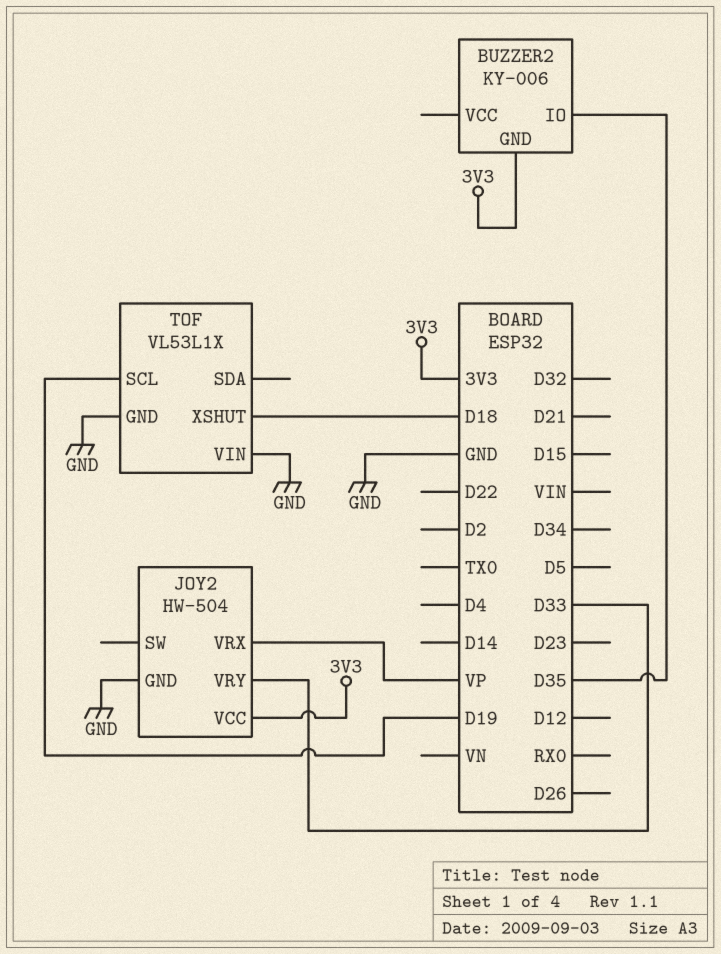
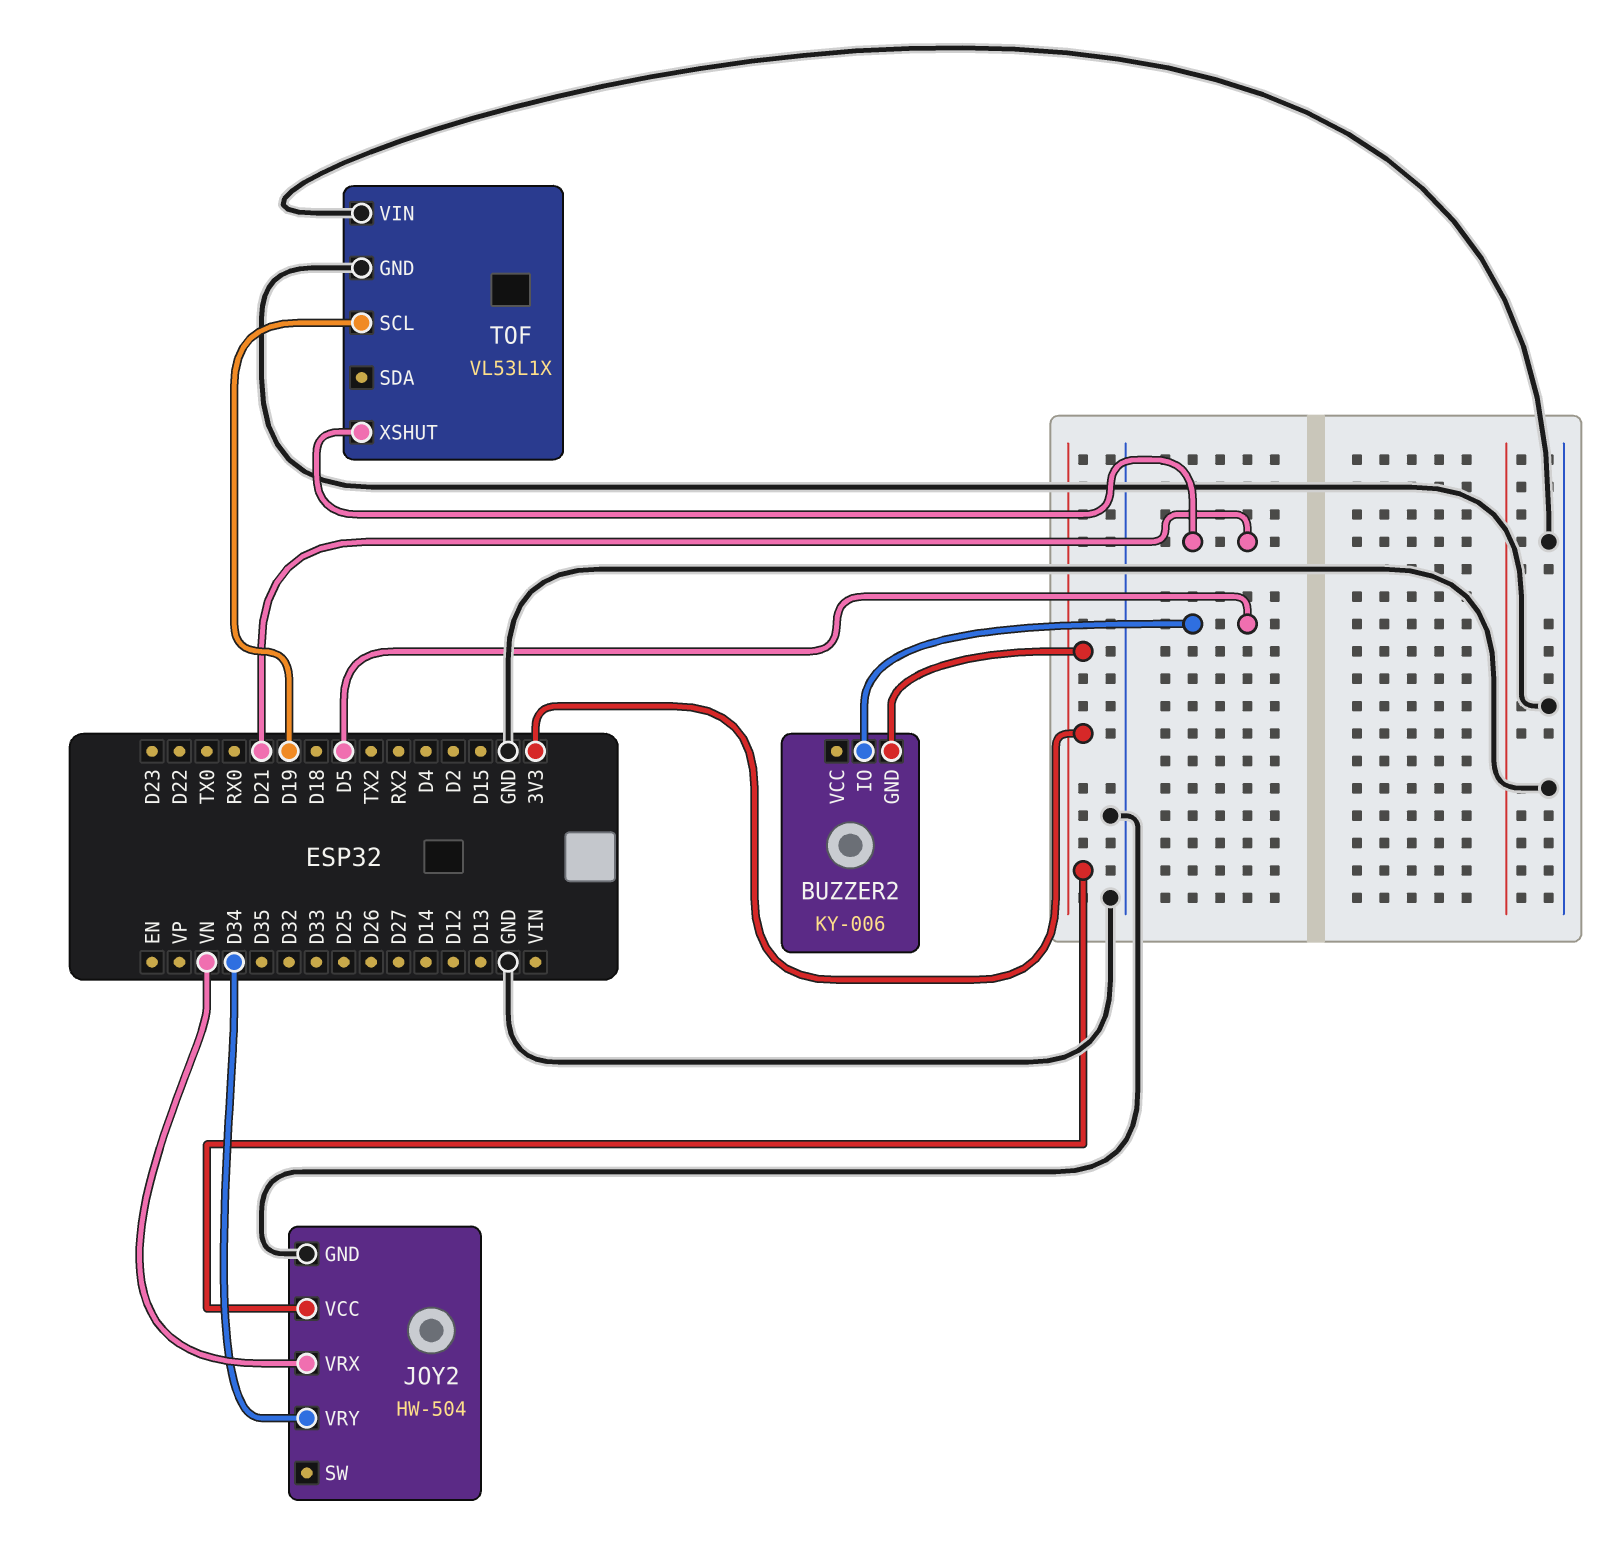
BUZZER2 pin IO: D35 -> D5
JOY2 pin VRX: VP -> VN
JOY2 pin VRY: D33 -> D34
TOF pin XSHUT: D18 -> D21

